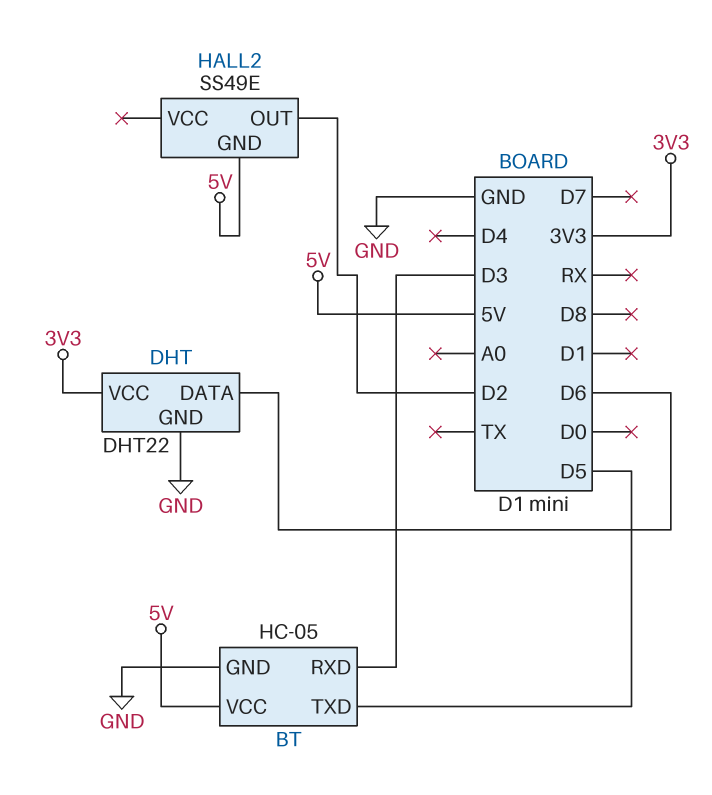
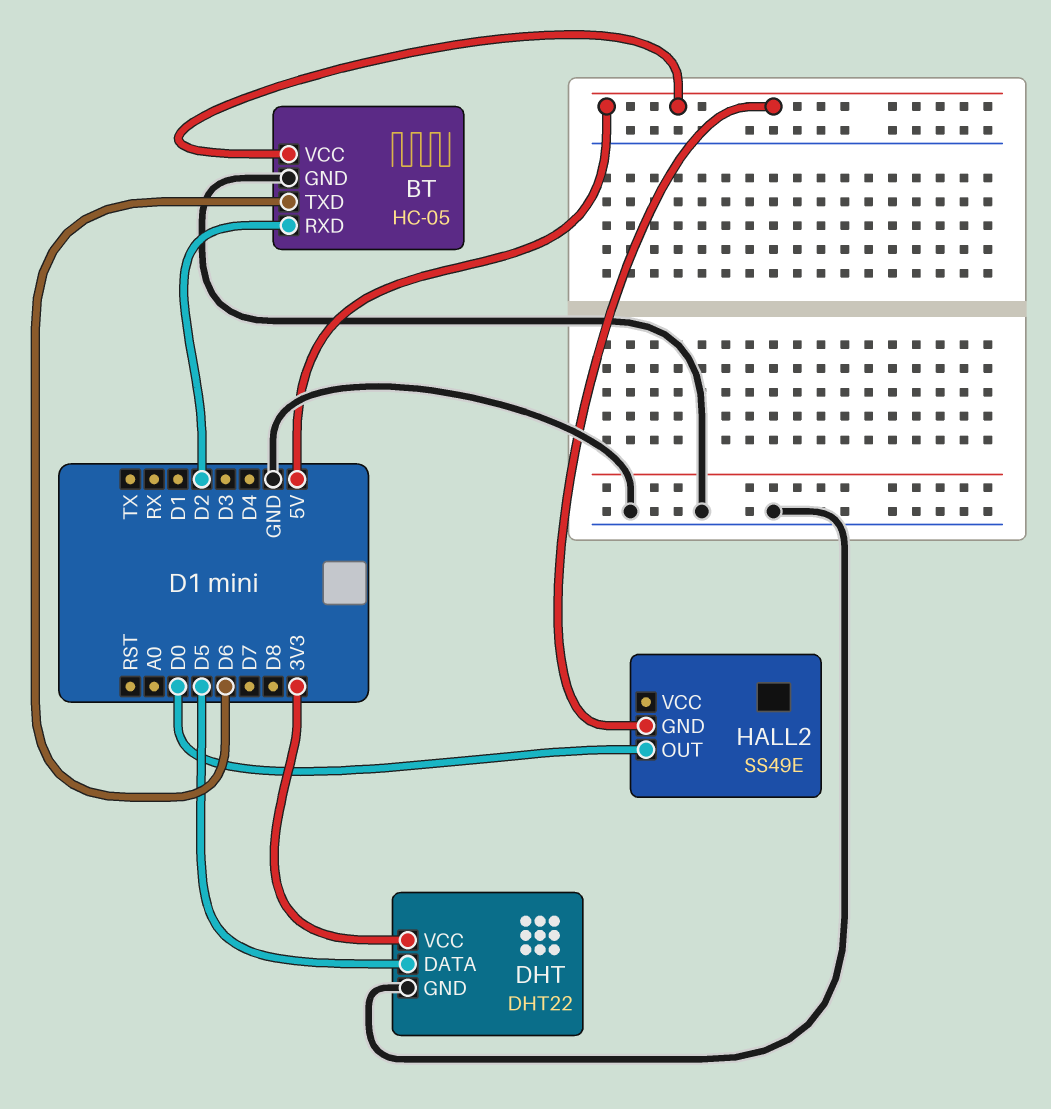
BT pin RXD: D3 -> D2
BT pin TXD: D5 -> D6
DHT pin DATA: D6 -> D5
HALL2 pin OUT: D2 -> D0

